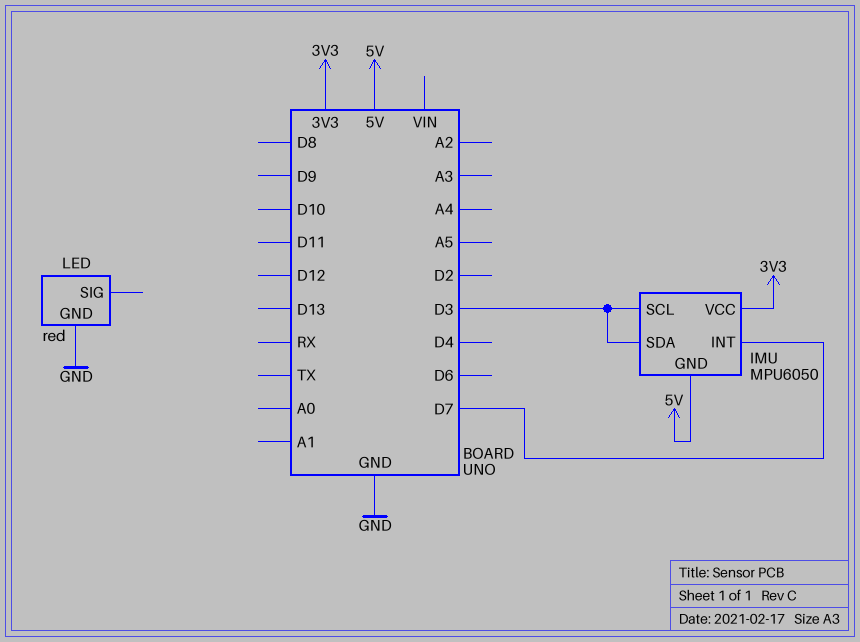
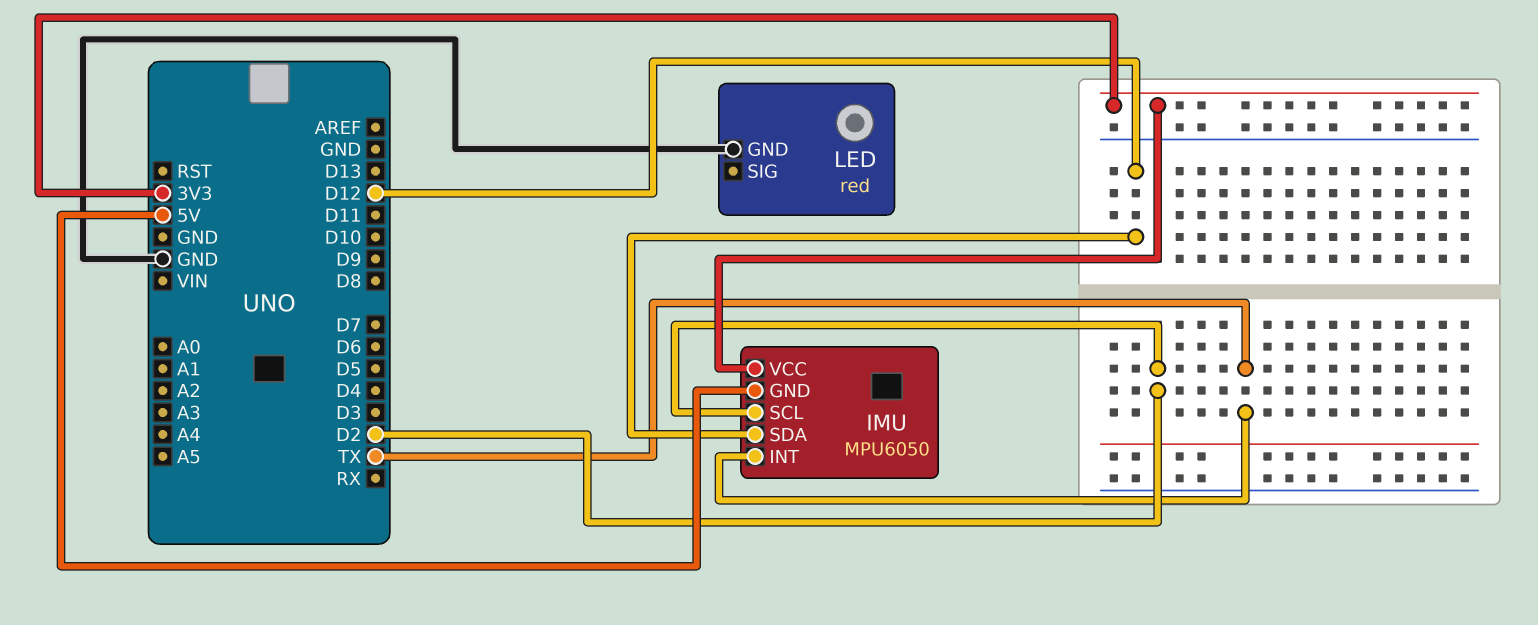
IMU pin INT: D7 -> TX
IMU pin SCL: D3 -> D2
IMU pin SDA: D3 -> D12

